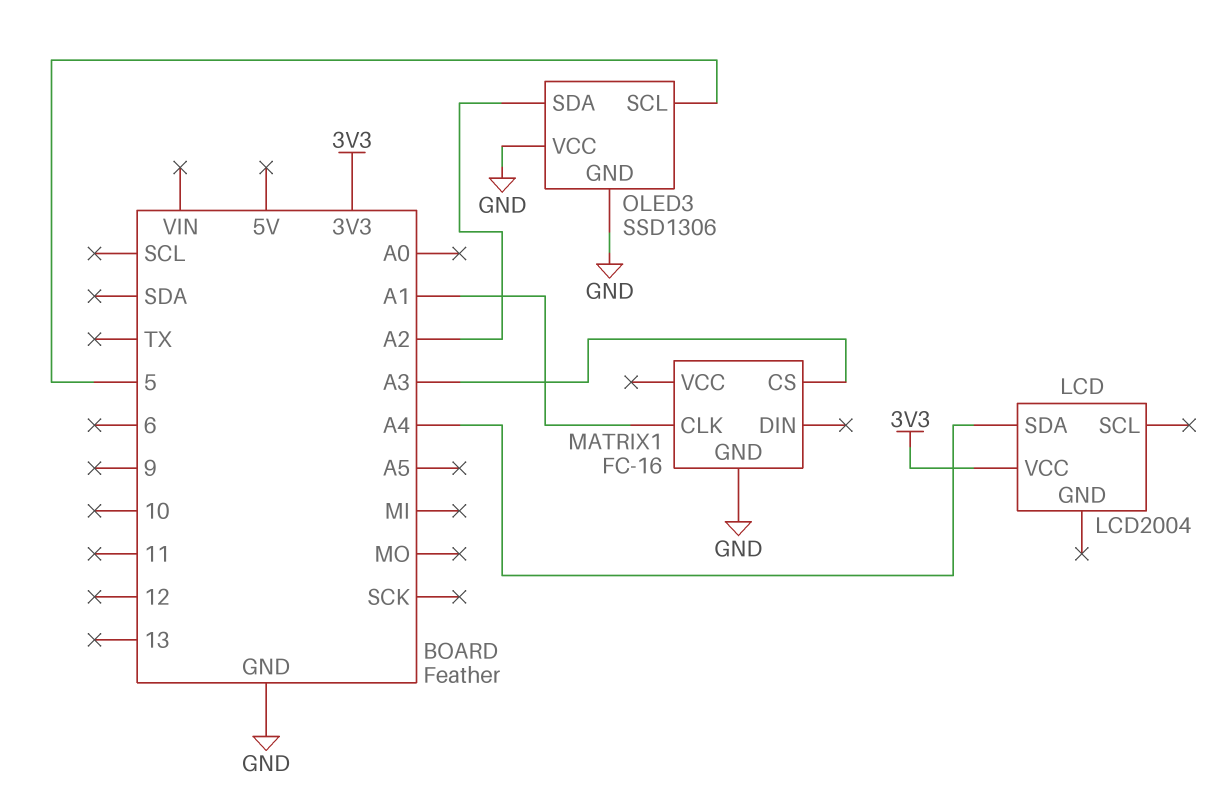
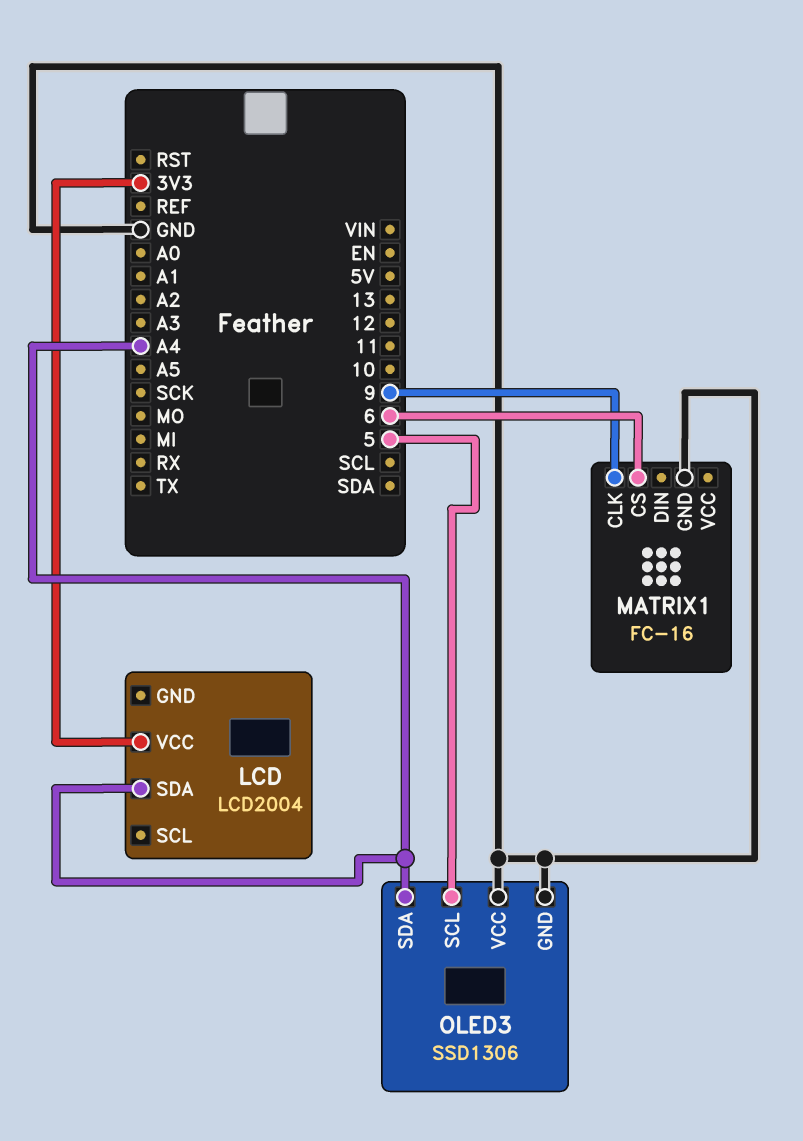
MATRIX1 pin CLK: A1 -> 9
MATRIX1 pin CS: A3 -> 6
OLED3 pin SDA: A2 -> A4

